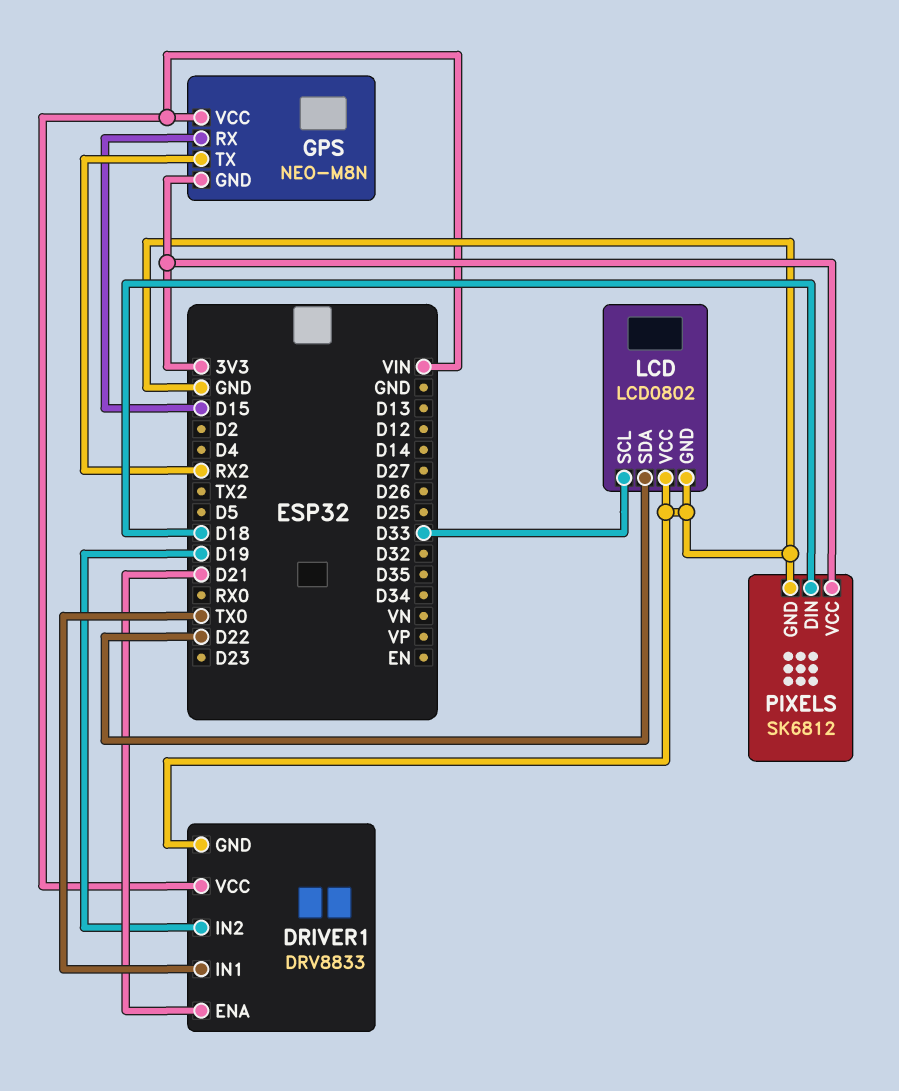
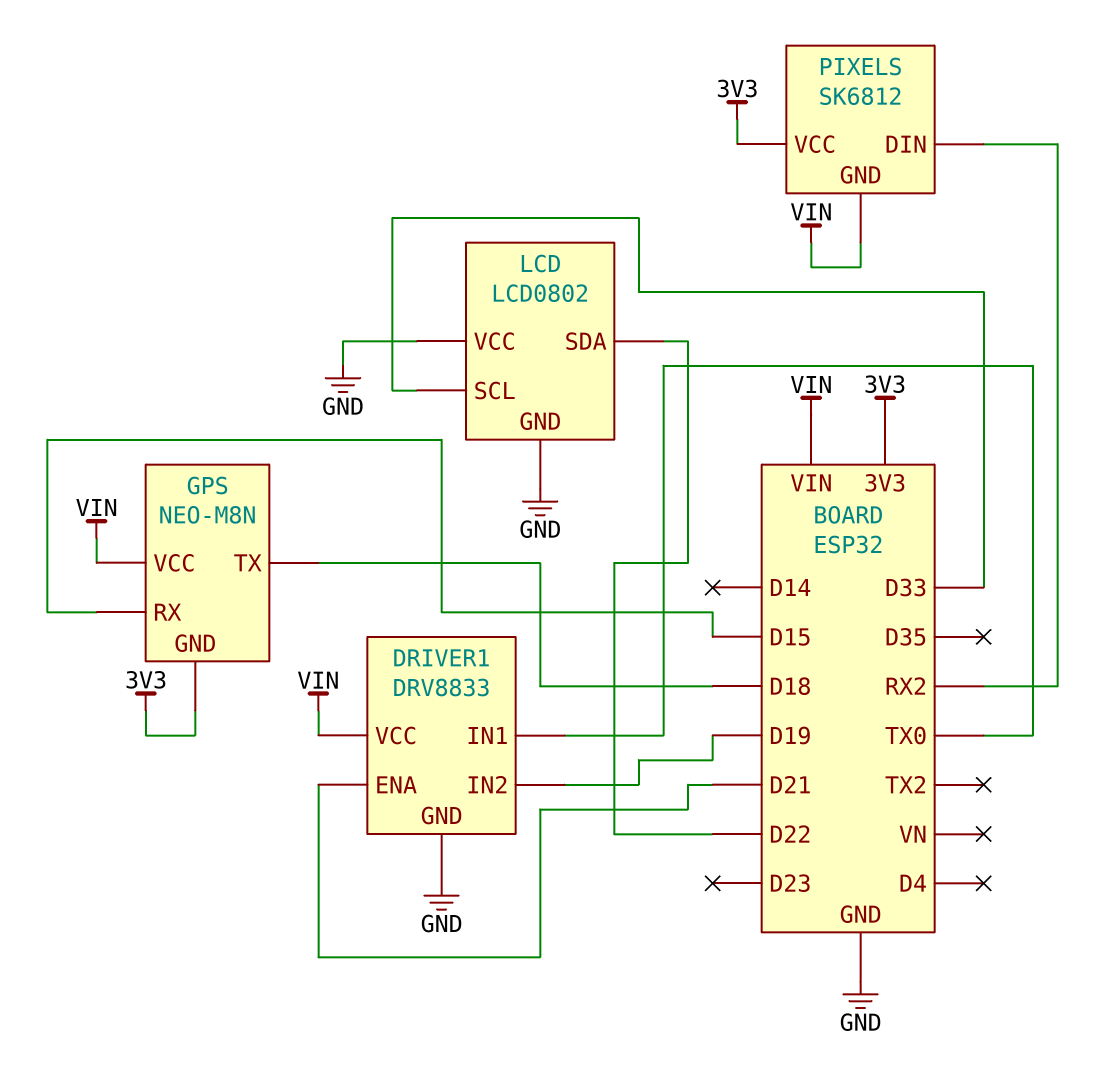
GPS pin TX: RX2 -> D18
PIXELS pin DIN: D18 -> RX2
PIXELS pin GND: GND -> VIN

